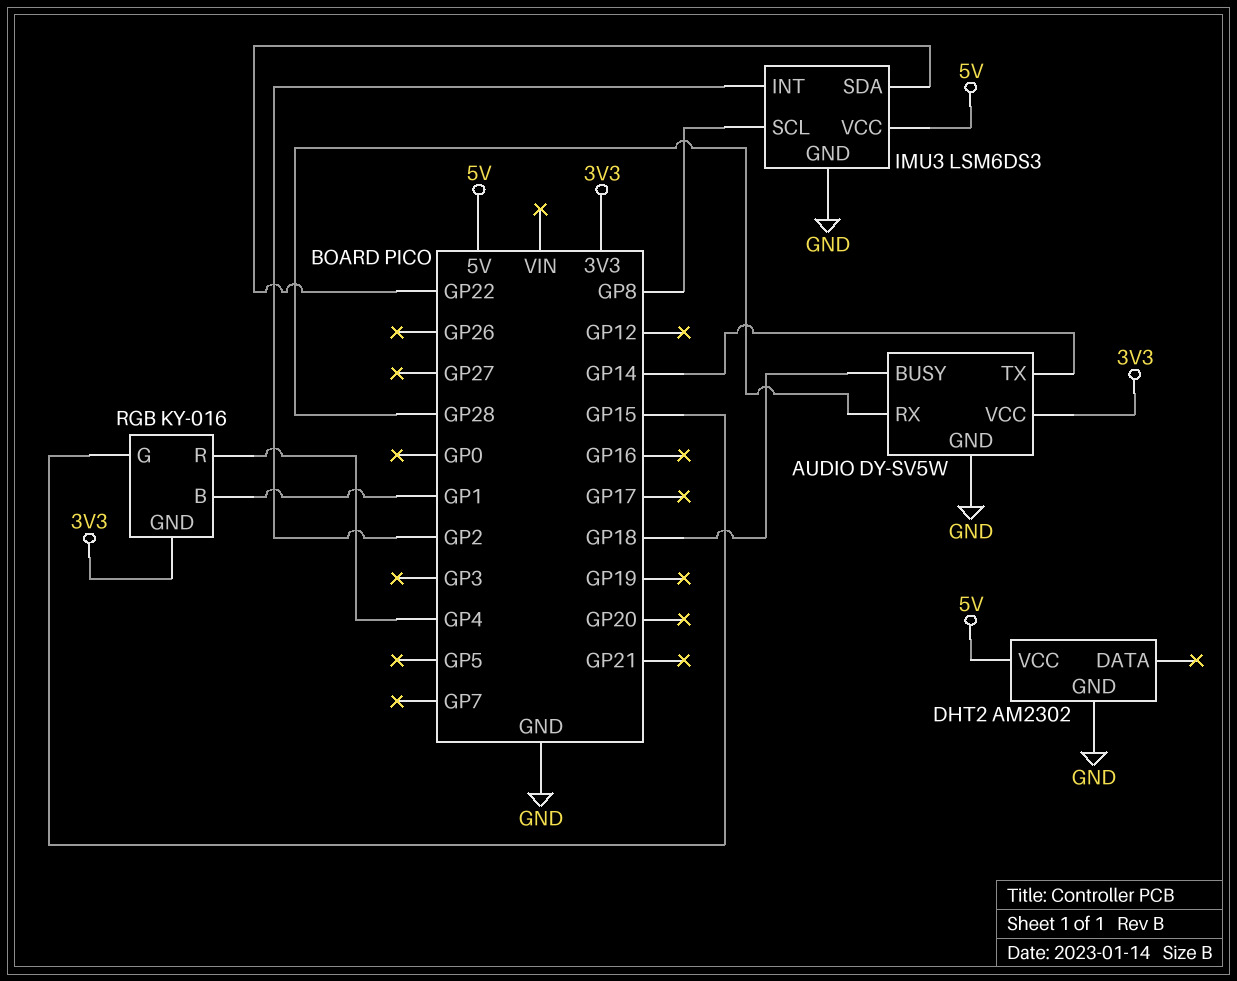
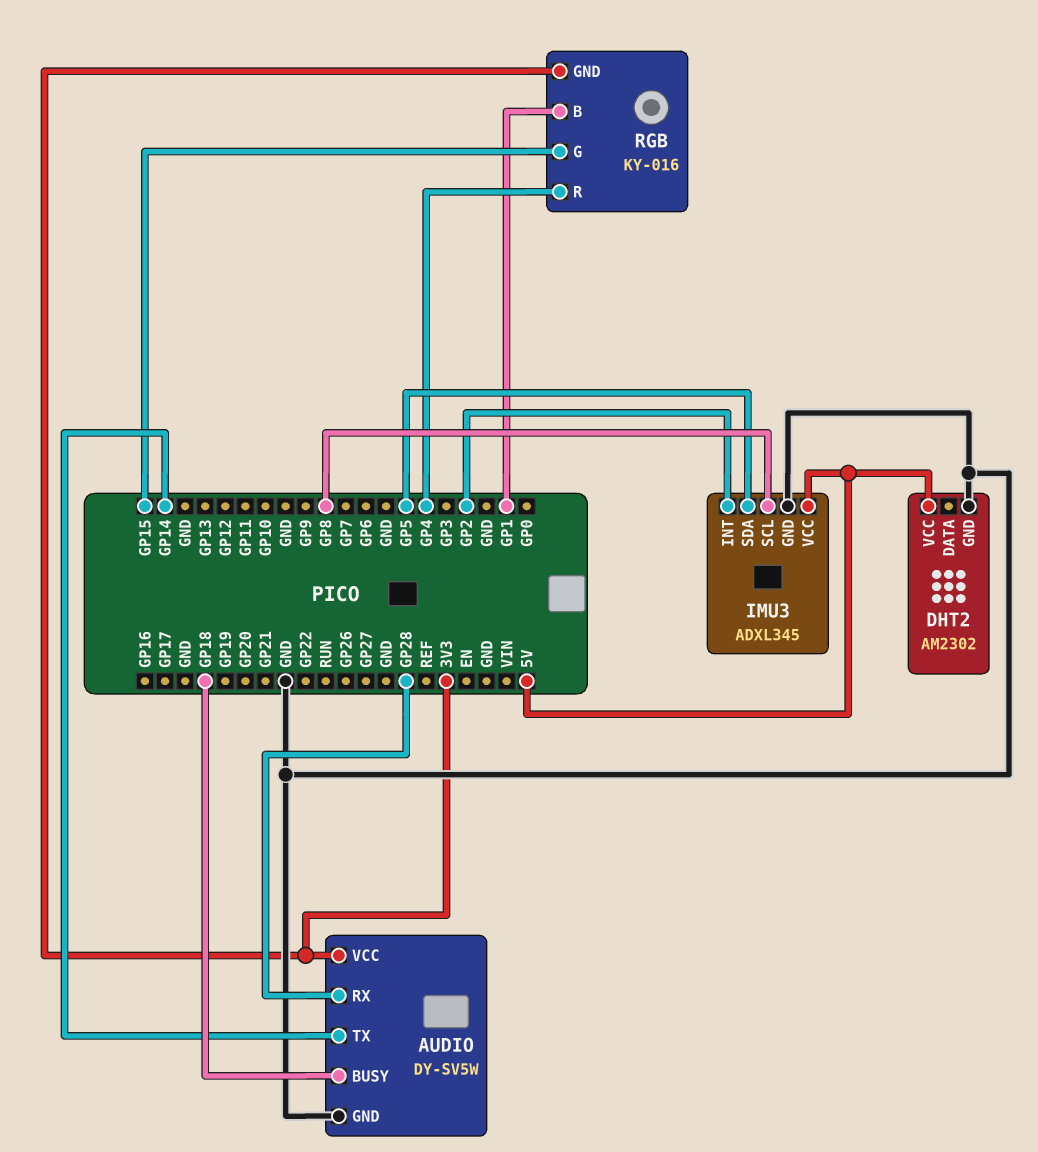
IMU3: LSM6DS3 -> ADXL345
IMU3 pin SDA: GP22 -> GP5

